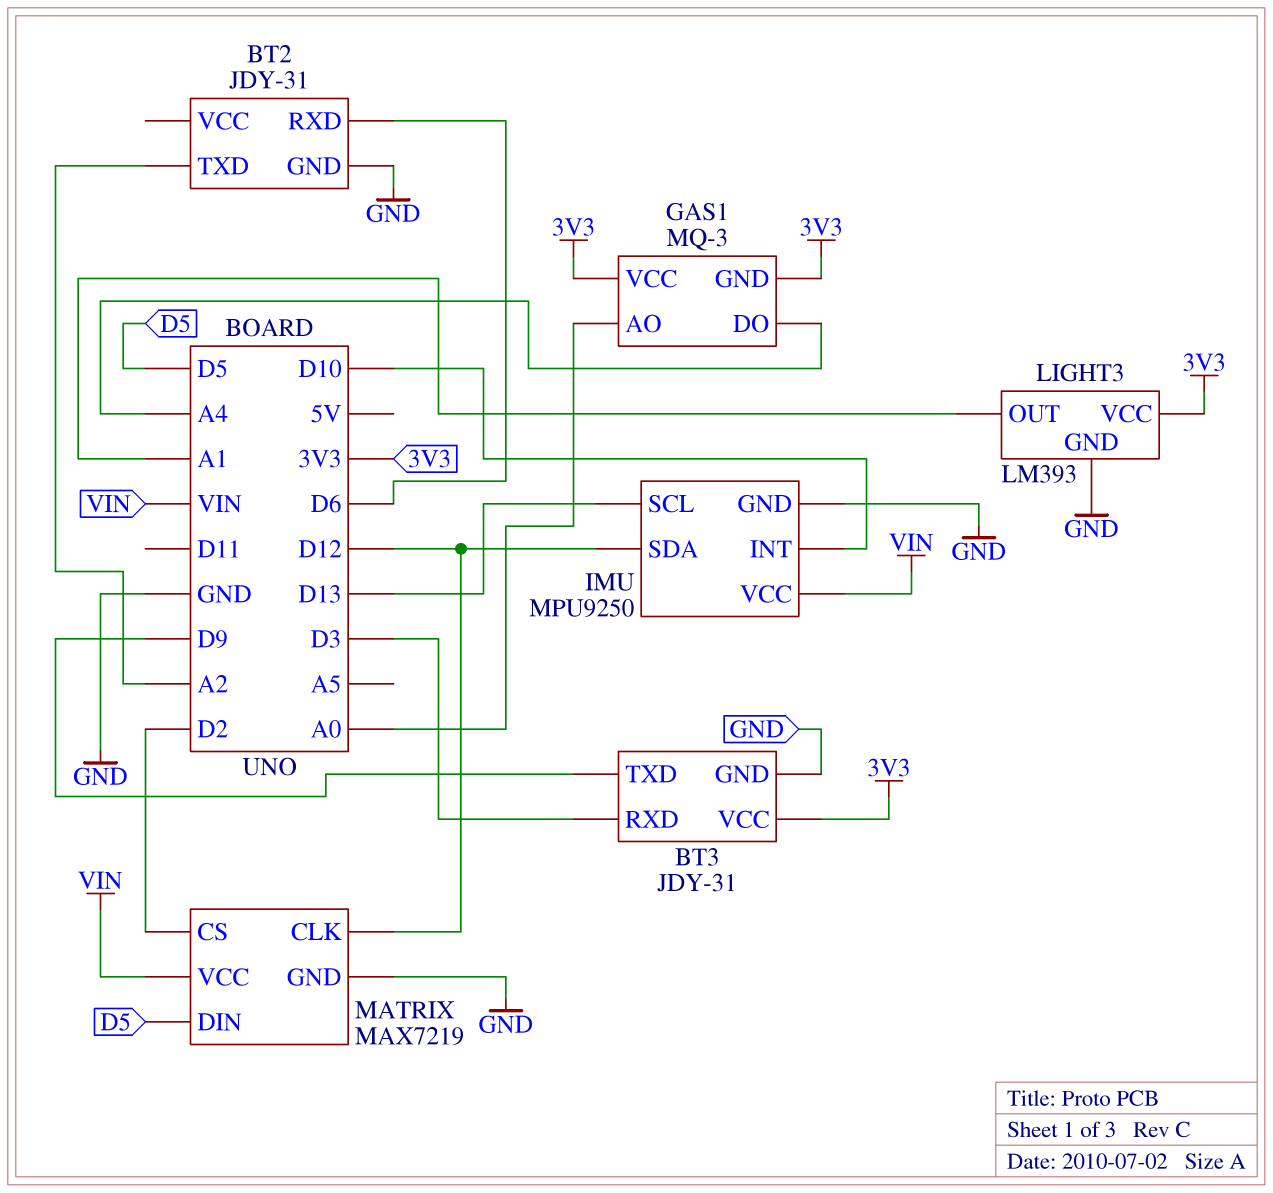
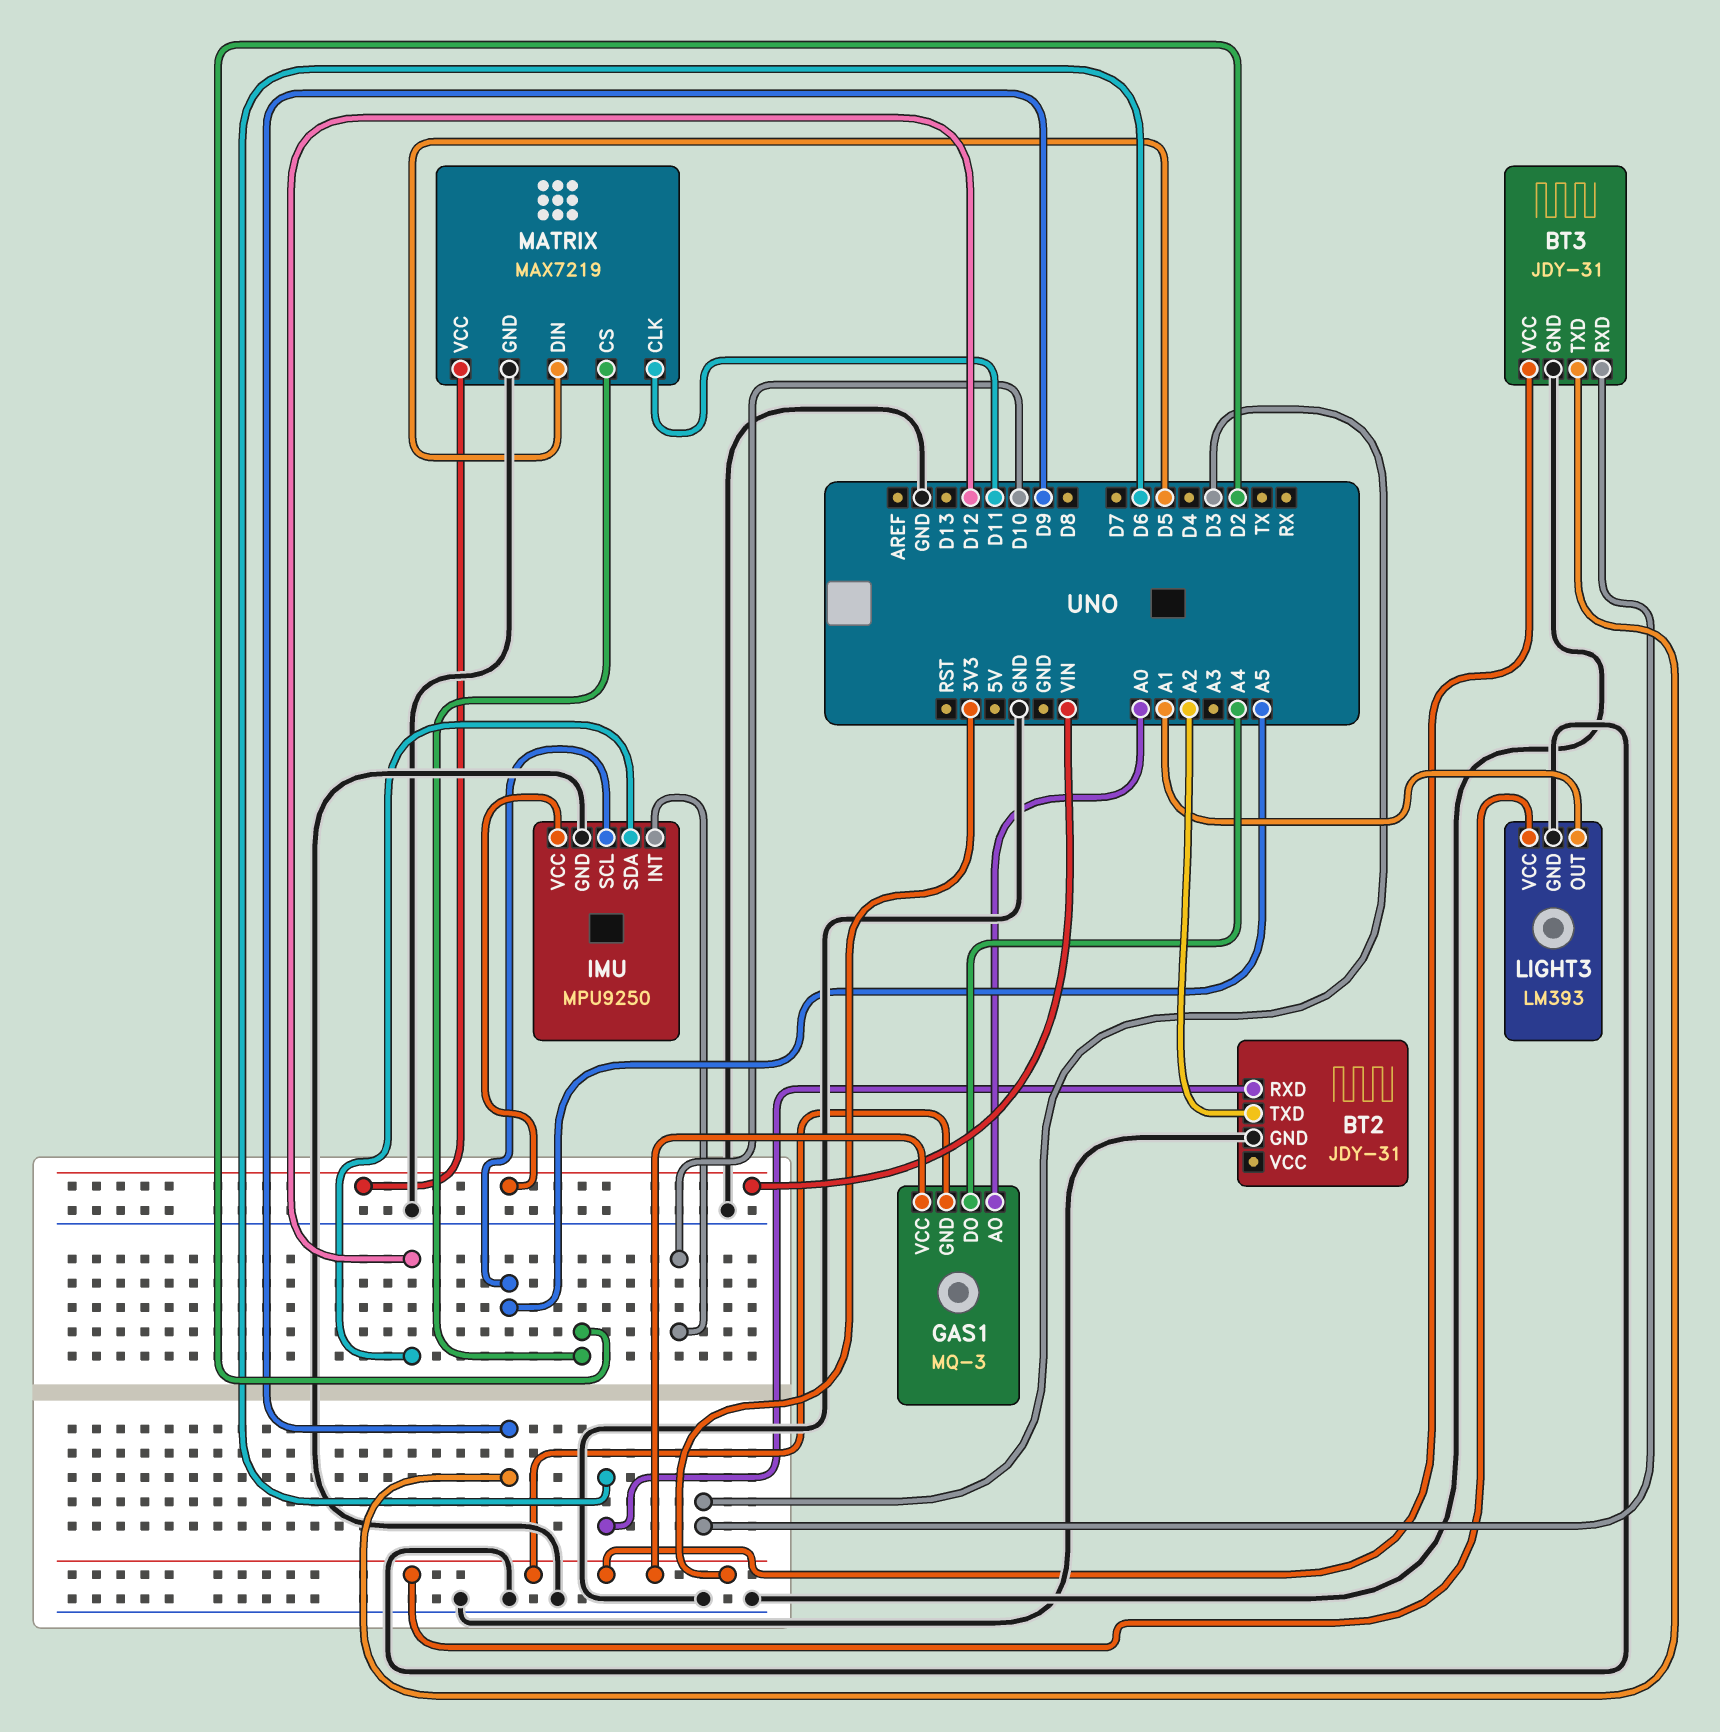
IMU pin SCL: D13 -> A5
MATRIX pin CLK: D12 -> D11

